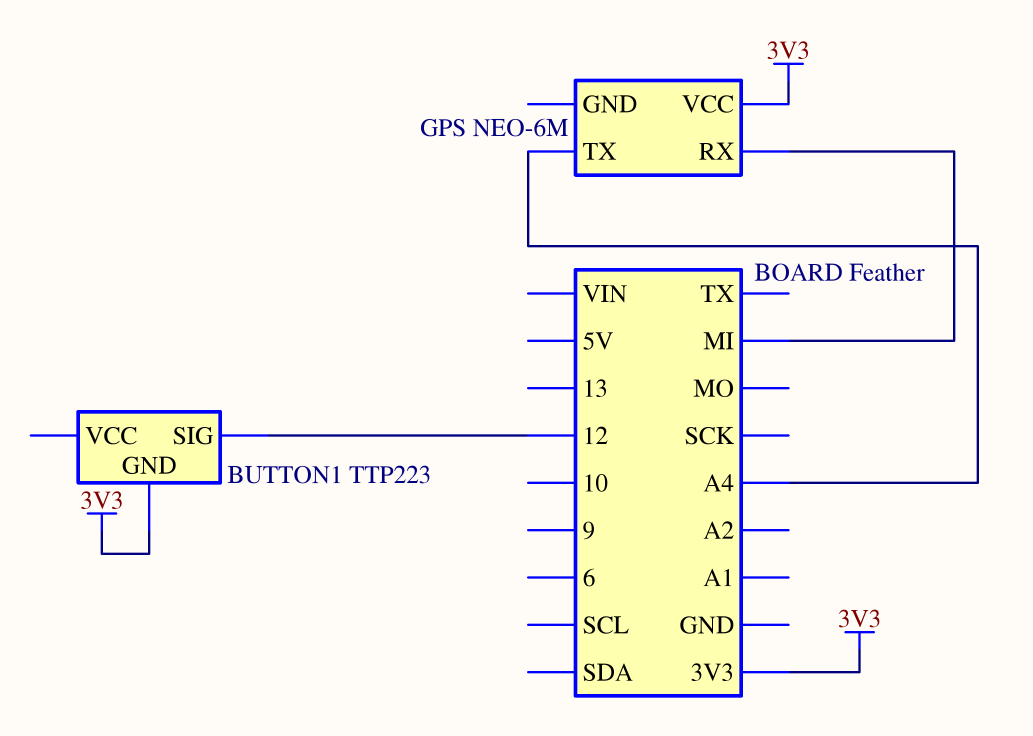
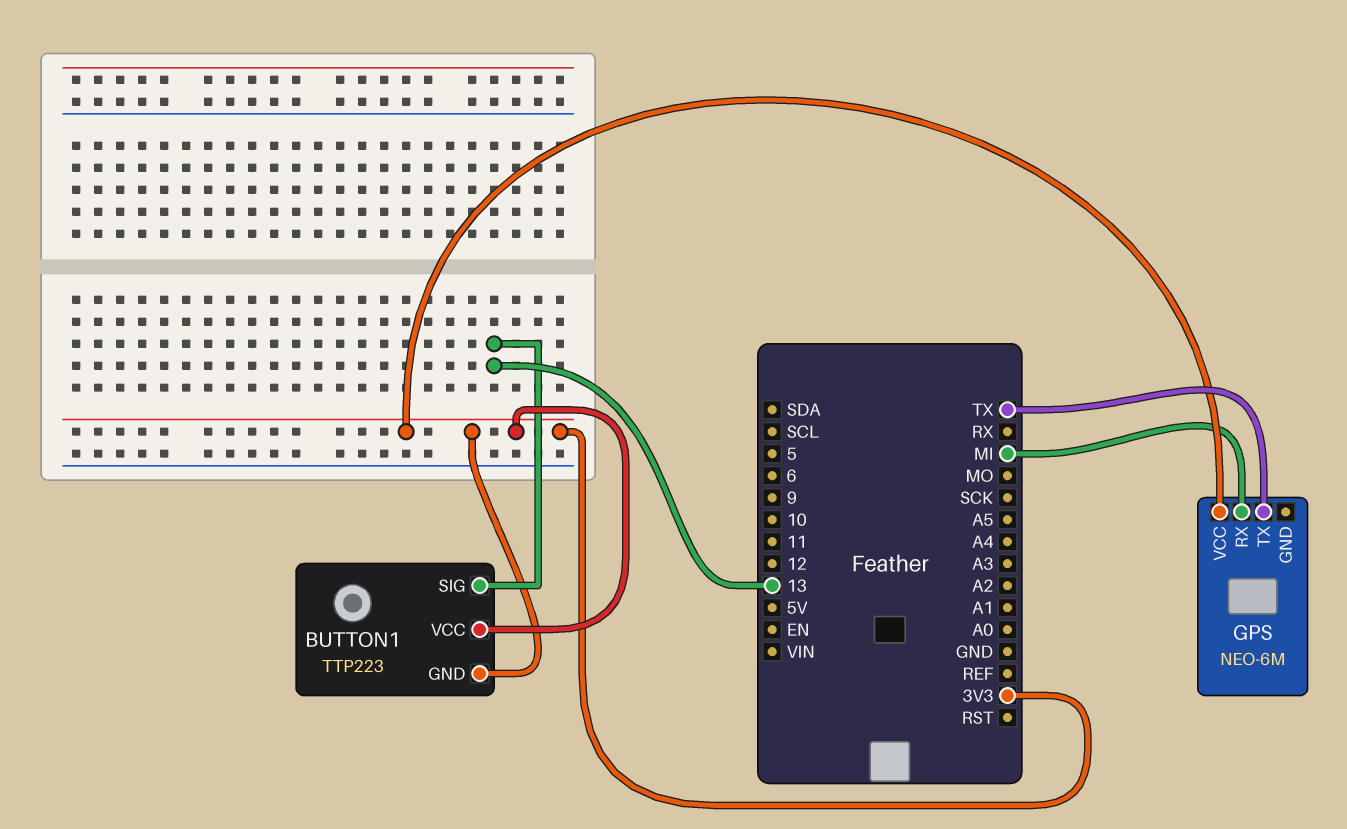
BUTTON1 pin SIG: 12 -> 13
BUTTON1 pin VCC: none -> 3V3
GPS pin TX: A4 -> TX

